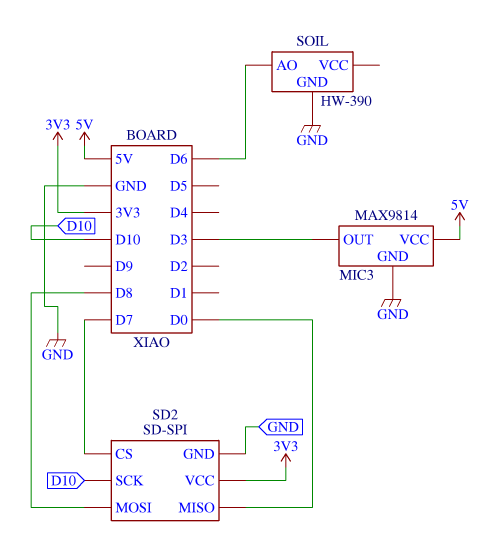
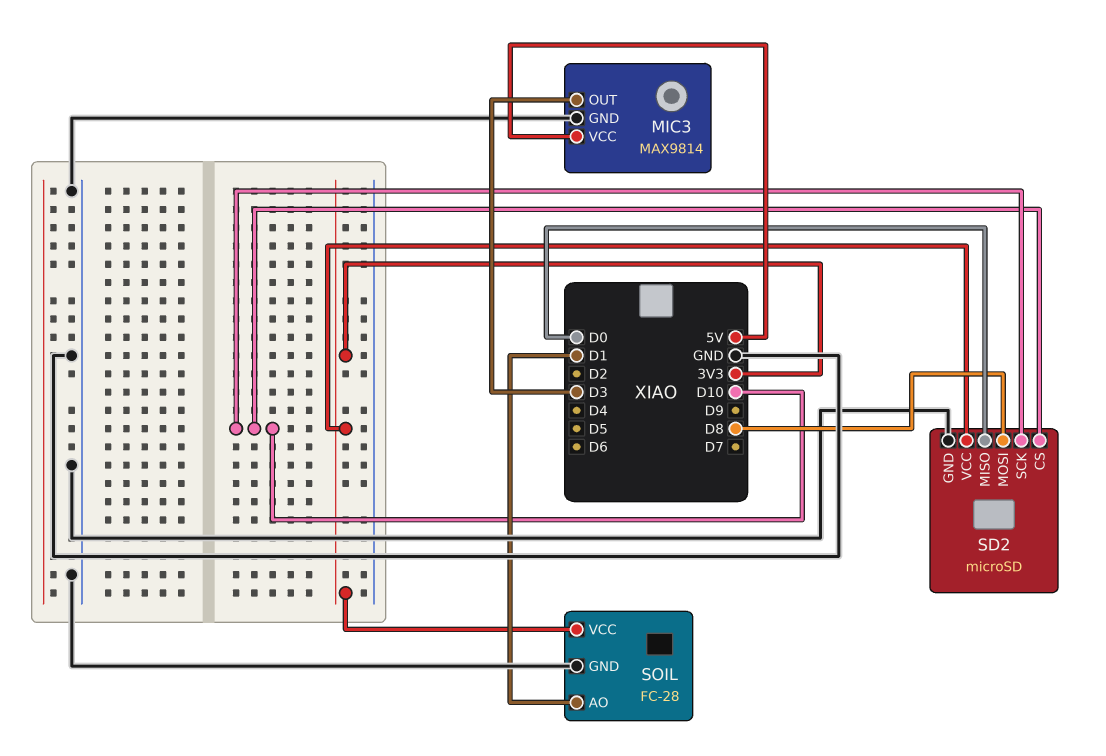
SD2: SD-SPI -> microSD
SD2 pin CS: D7 -> D10
SOIL: HW-390 -> FC-28
SOIL pin AO: D6 -> D1
SOIL pin VCC: none -> 3V3

